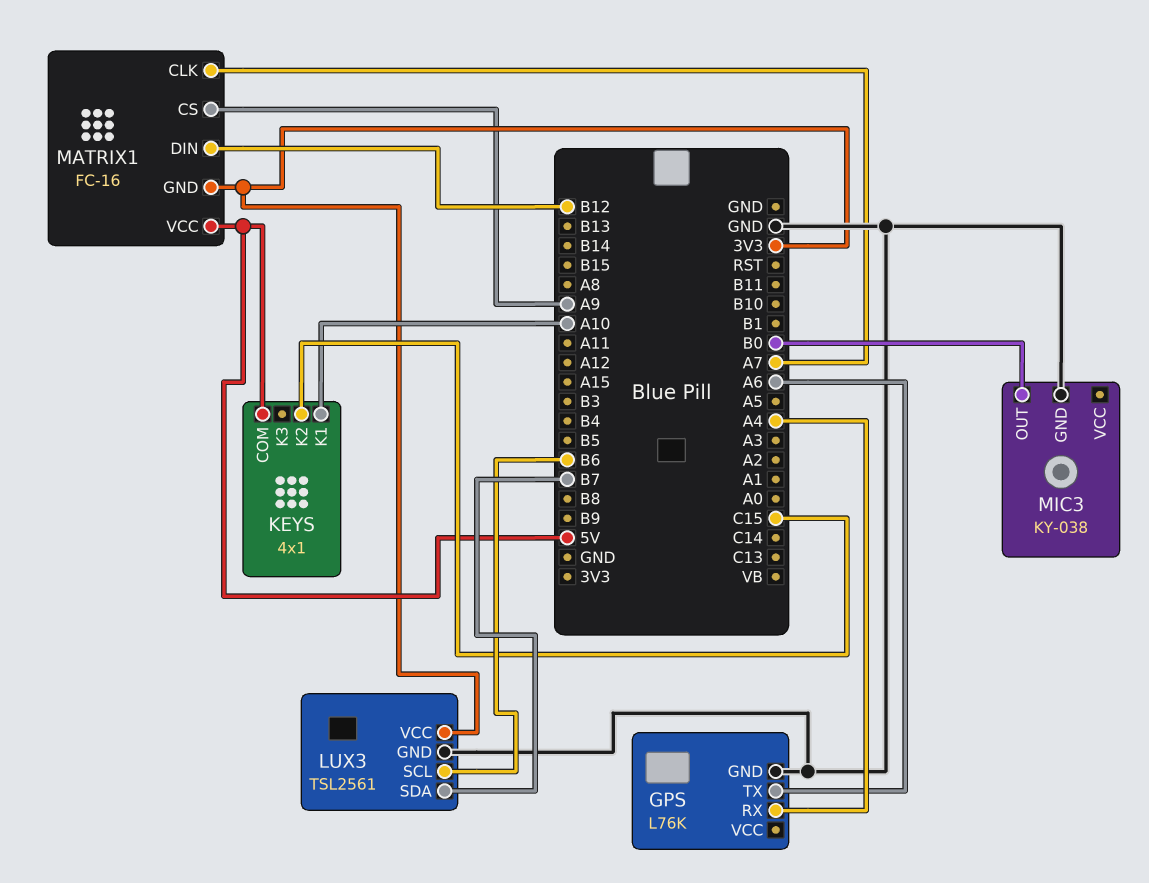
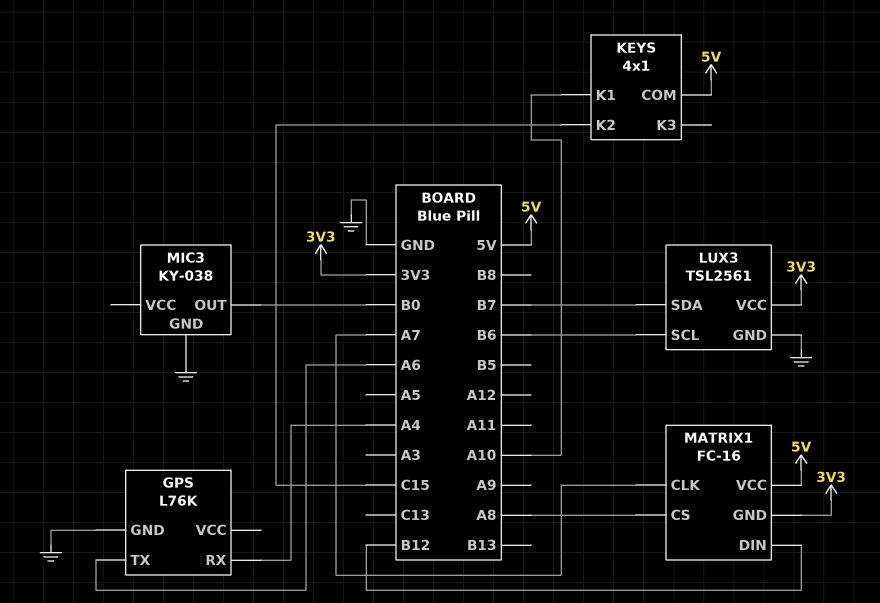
MATRIX1 pin CS: A9 -> A8

